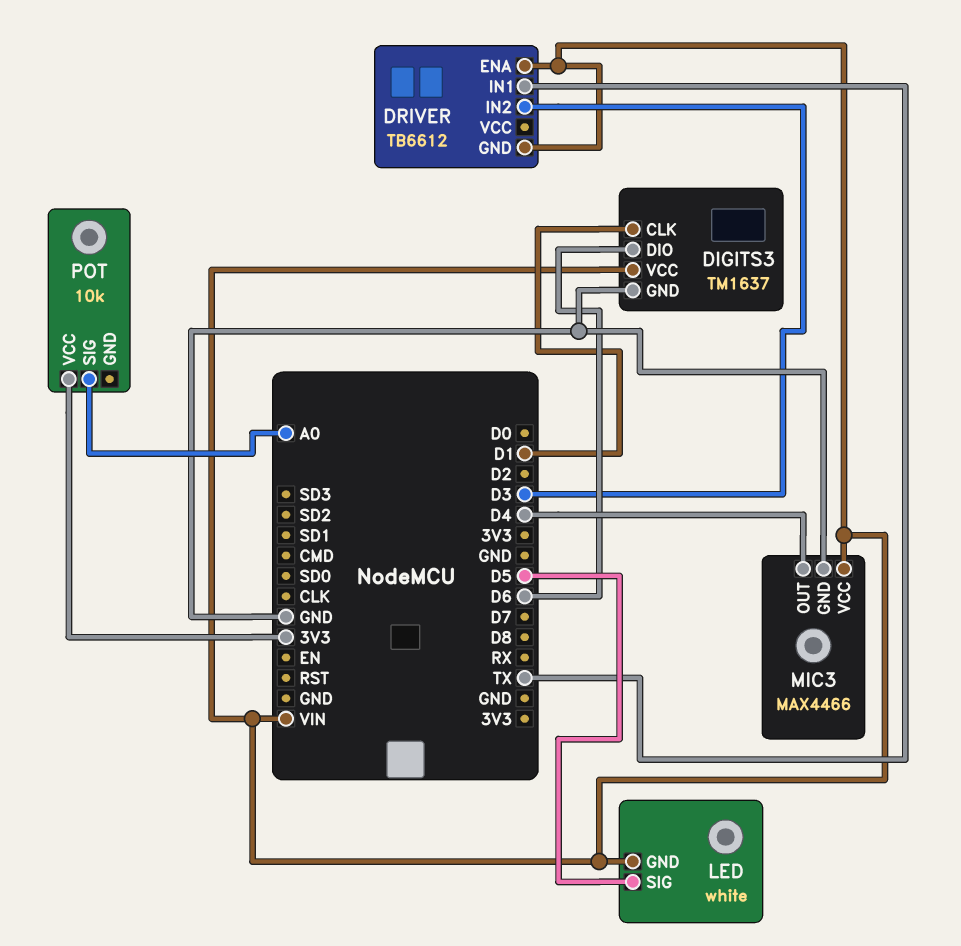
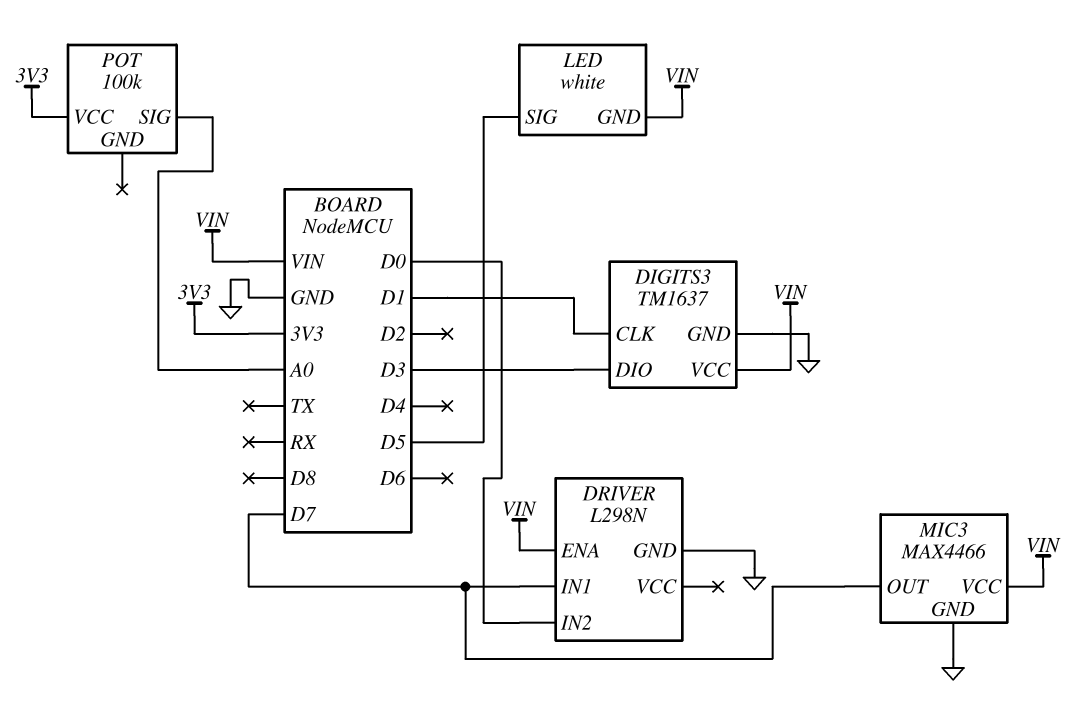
DIGITS3 pin DIO: D6 -> D3
DRIVER: TB6612 -> L298N
DRIVER pin GND: VIN -> GND
DRIVER pin IN1: TX -> D7
DRIVER pin IN2: D3 -> D0
MIC3 pin OUT: D4 -> D7
POT: 10k -> 100k

